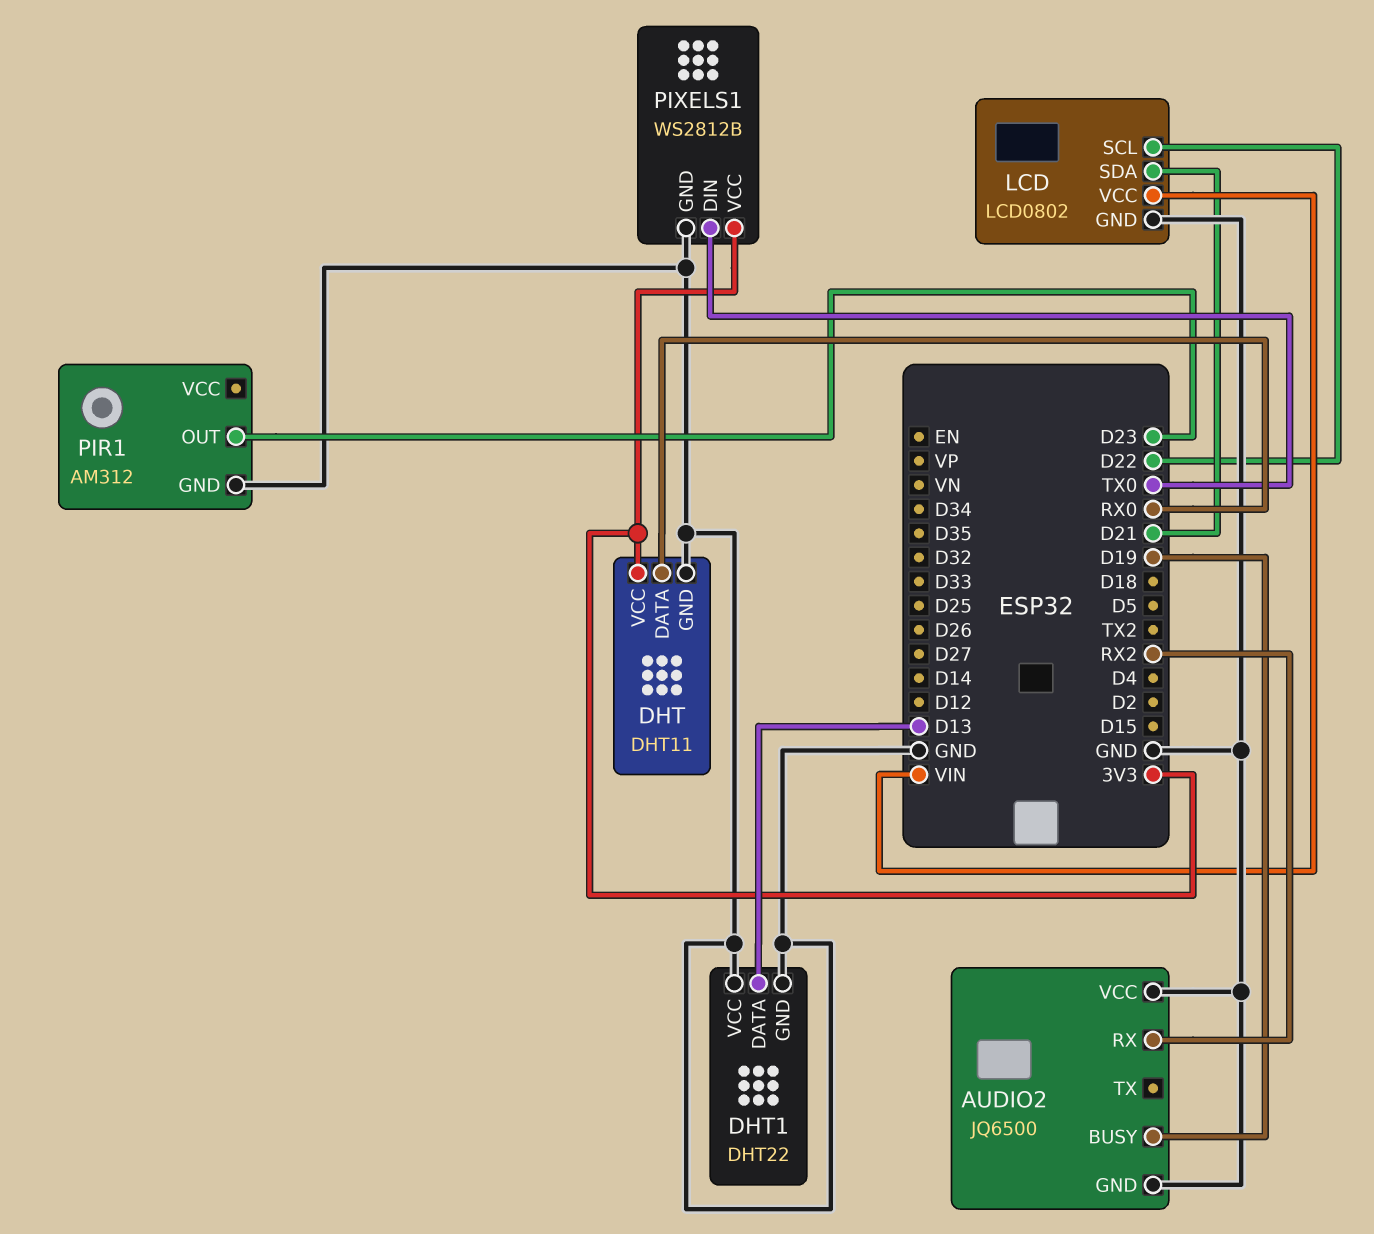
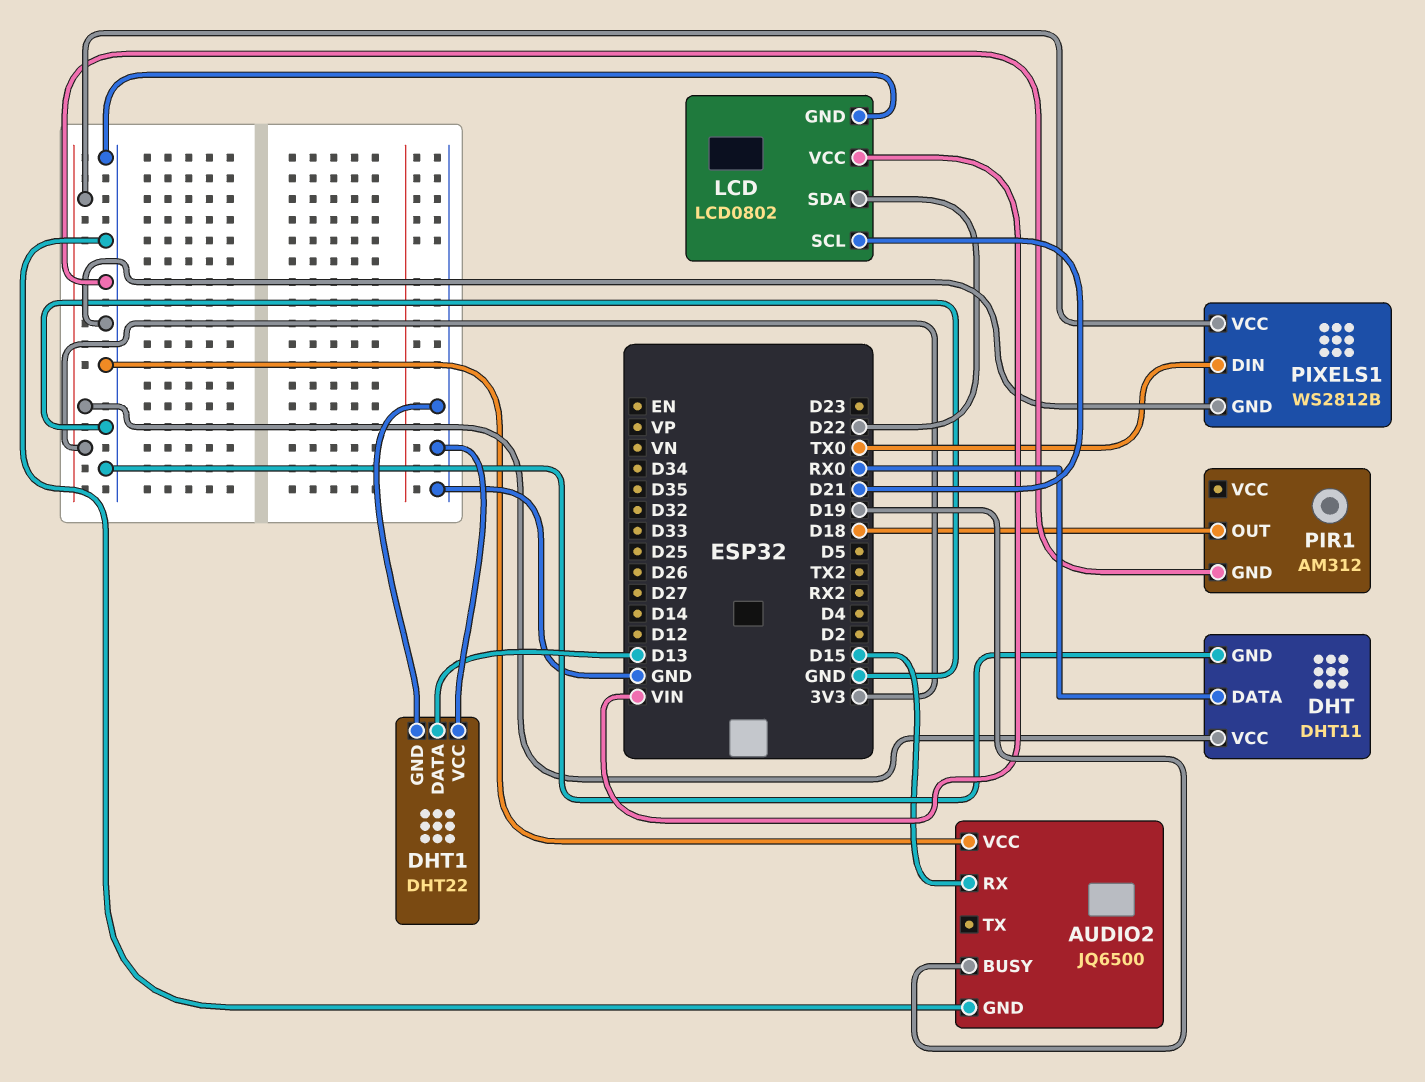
AUDIO2 pin RX: RX2 -> D15
LCD pin SCL: D22 -> D21
LCD pin SDA: D21 -> D22
PIR1 pin OUT: D23 -> D18

